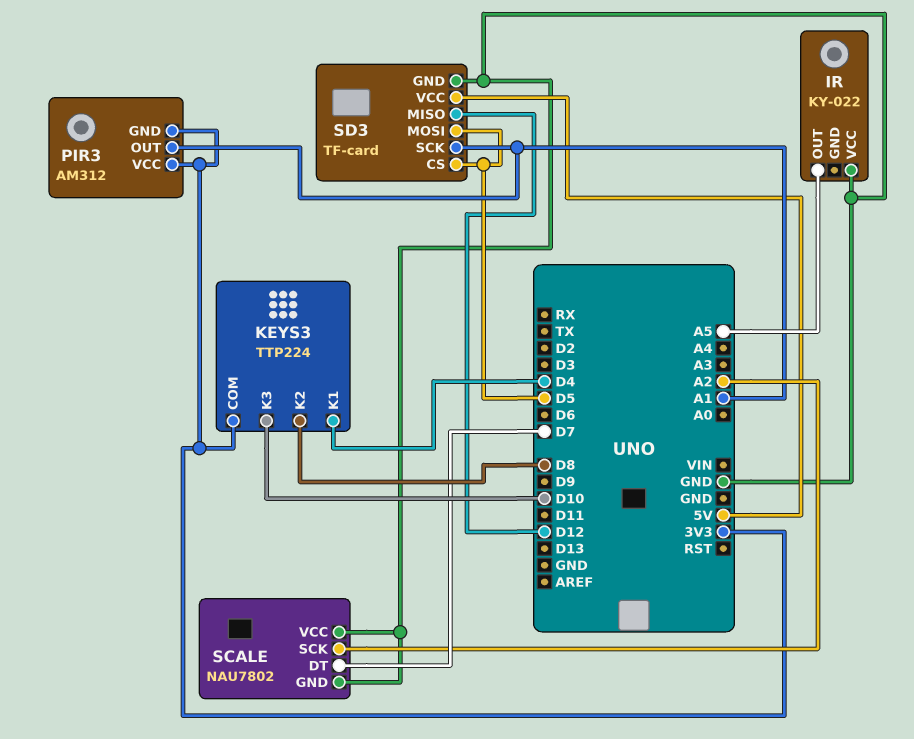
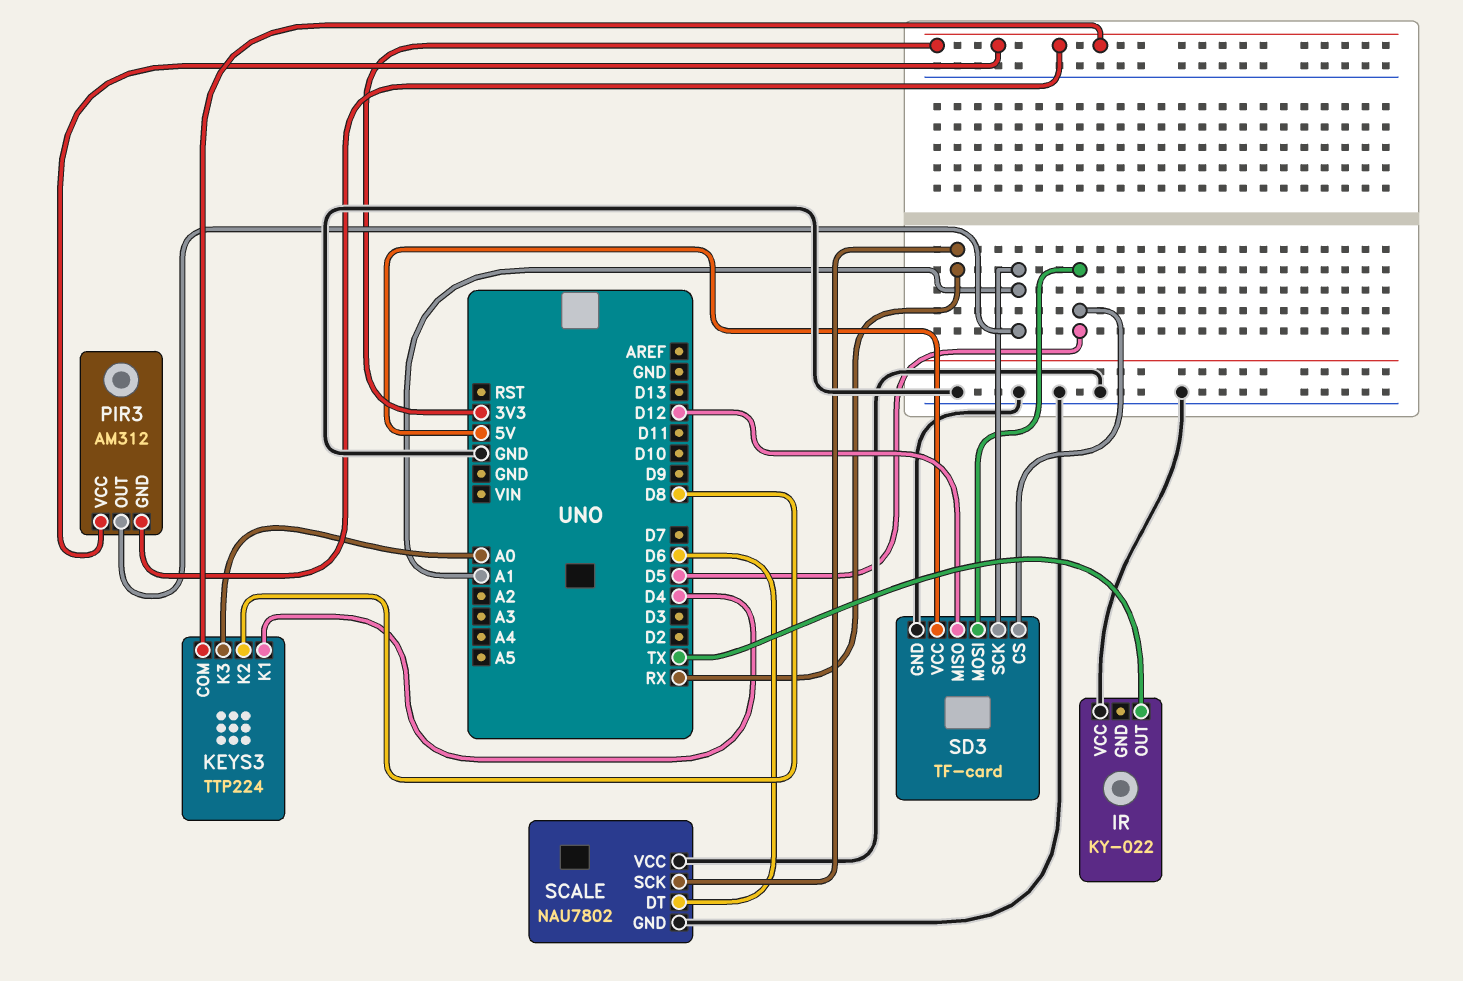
IR pin OUT: A5 -> TX
KEYS3 pin K3: D10 -> A0
SCALE pin DT: D7 -> D6
SCALE pin SCK: A2 -> RX

